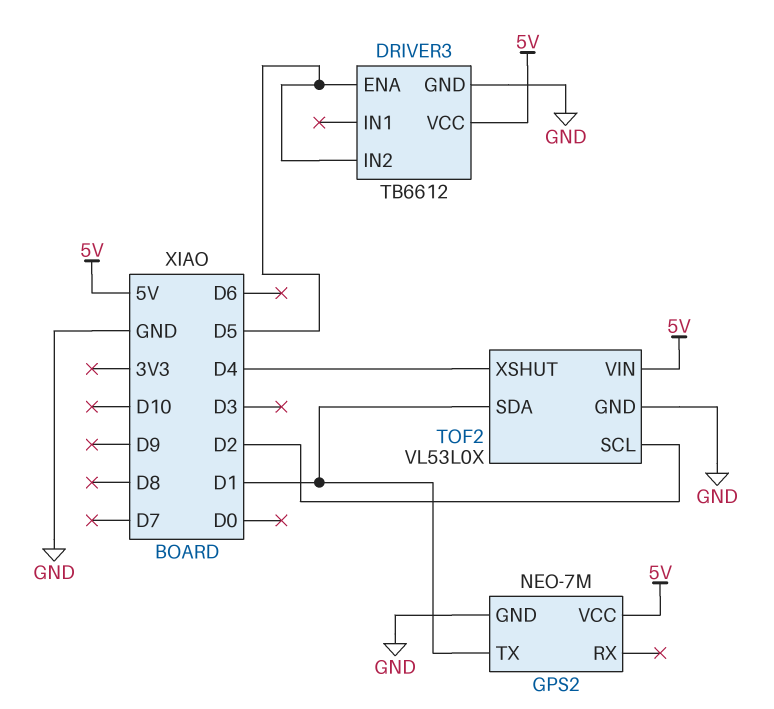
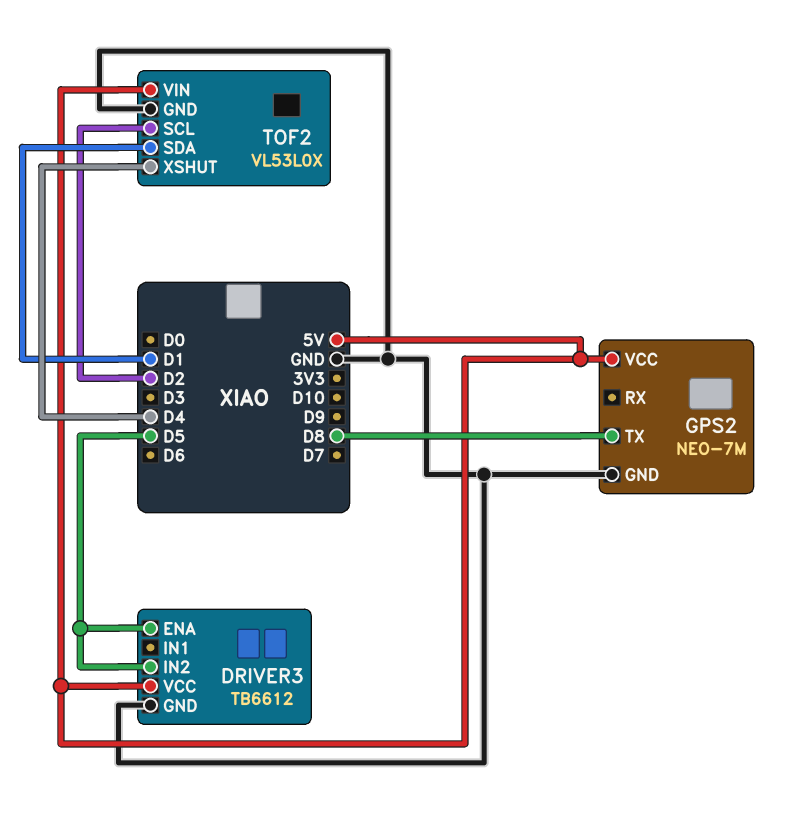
GPS2 pin TX: D1 -> D8

